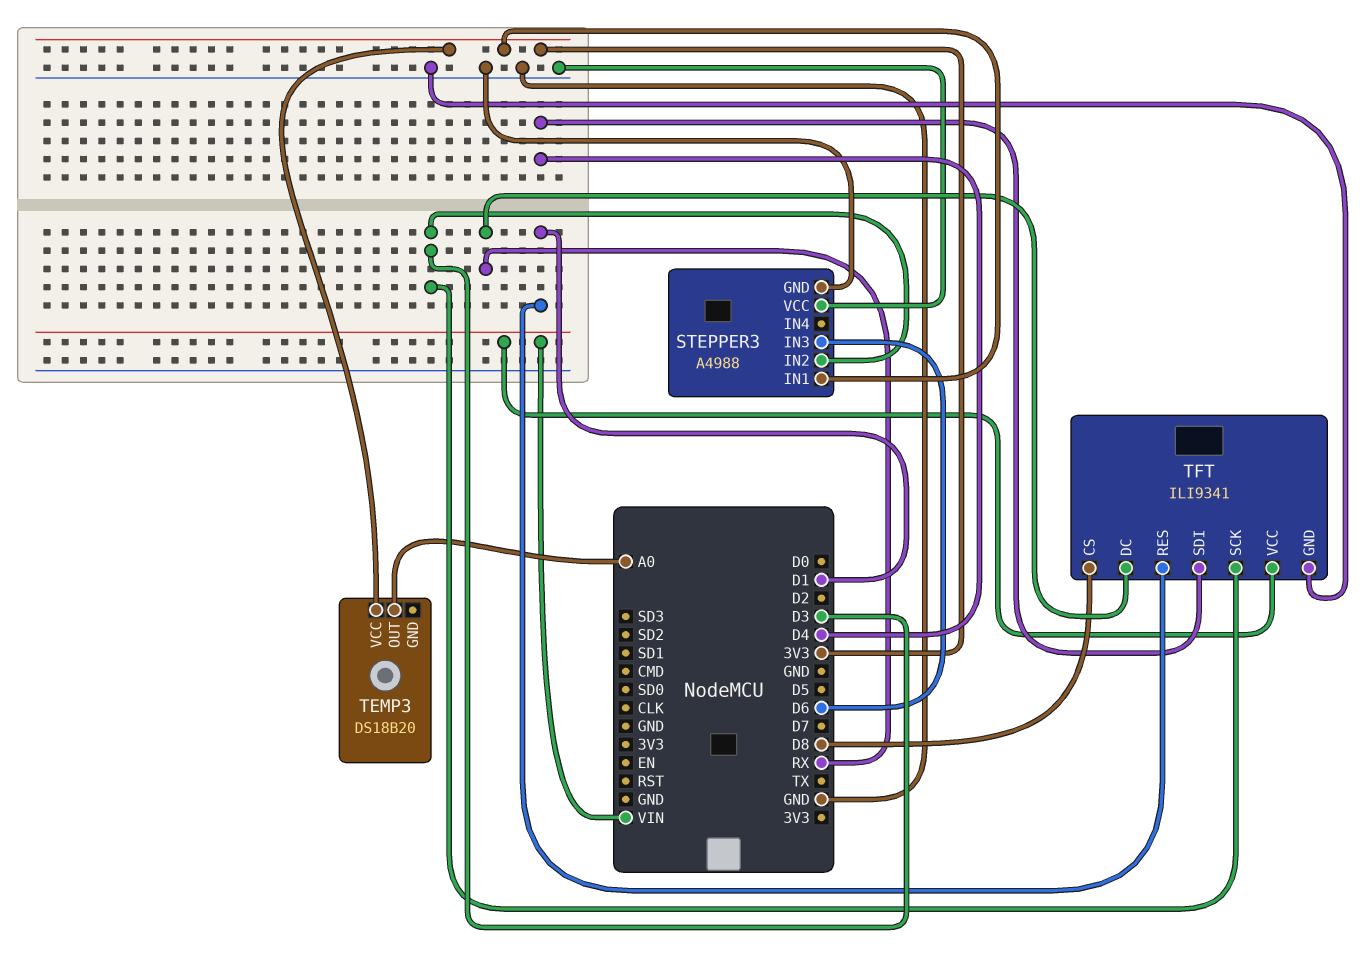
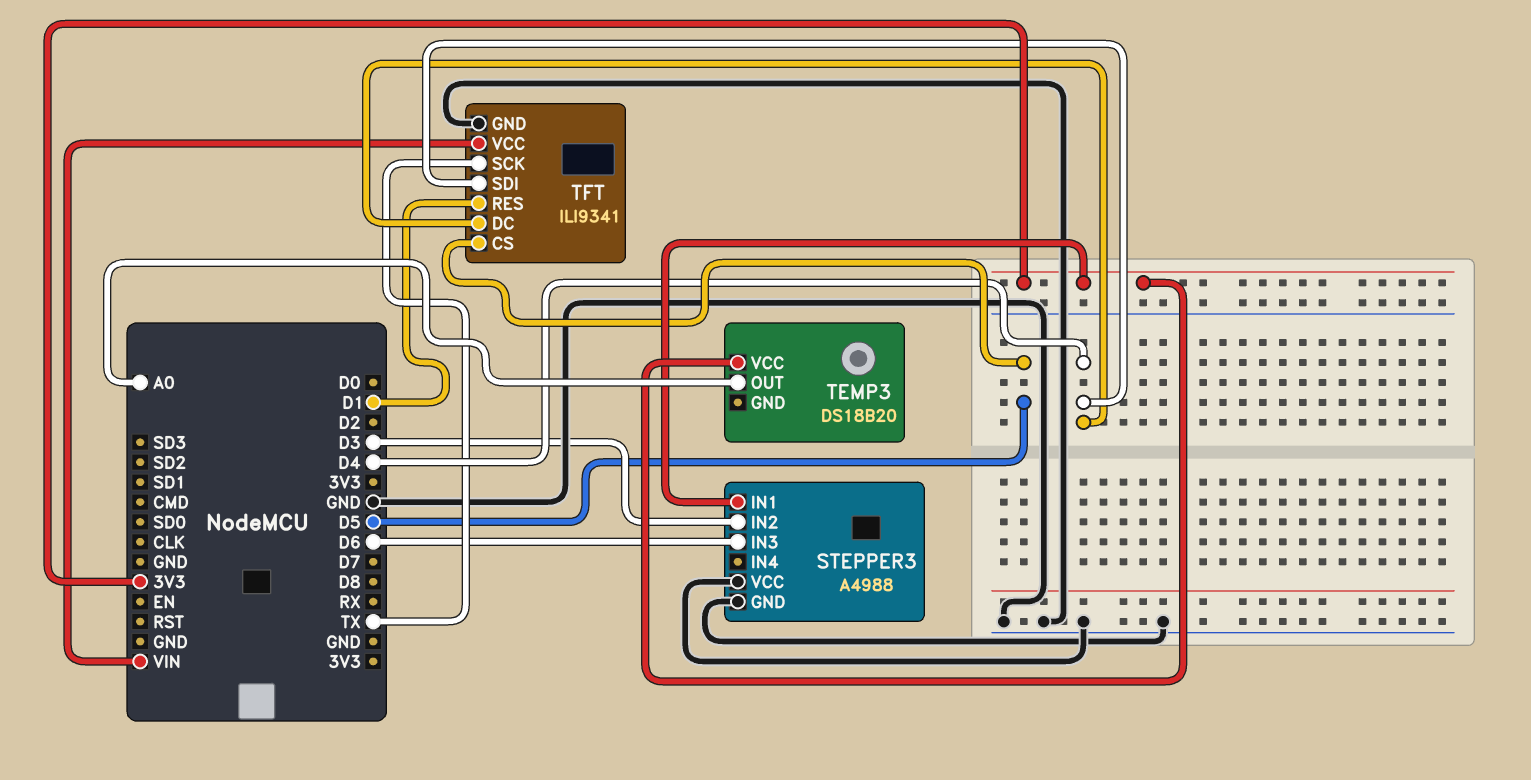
TFT pin CS: D8 -> D5
TFT pin DC: RX -> D4
TFT pin SCK: D3 -> TX

